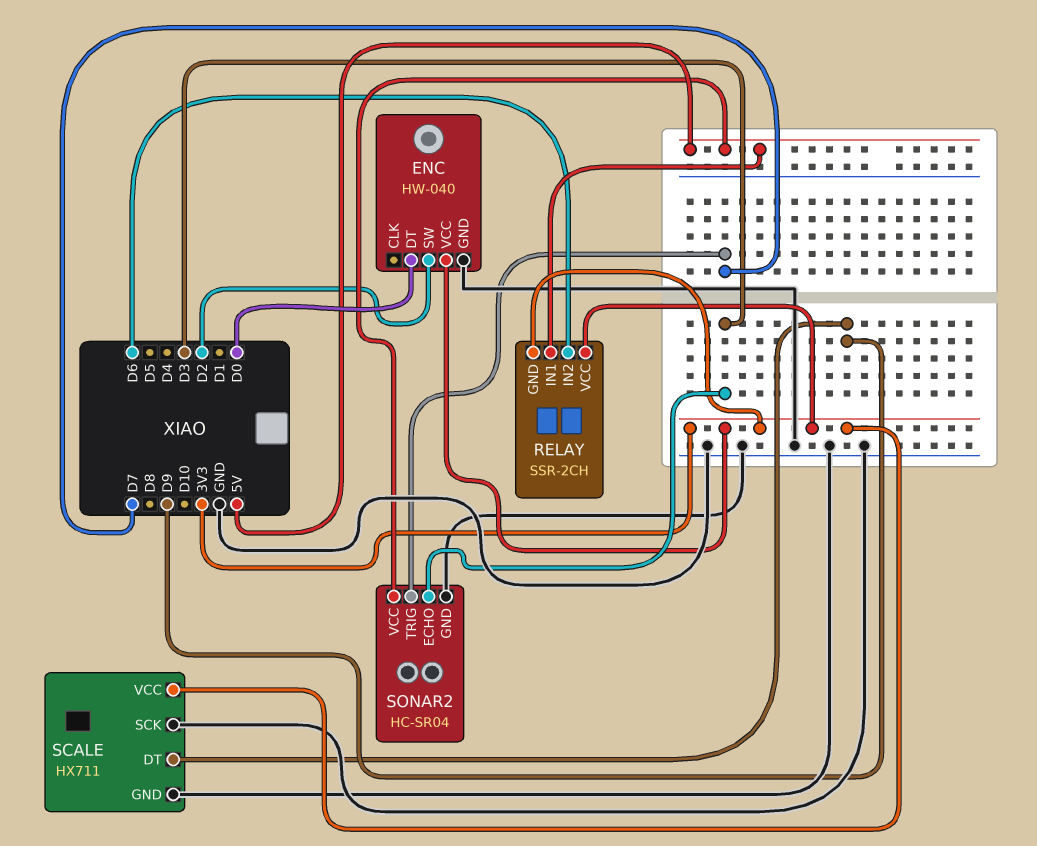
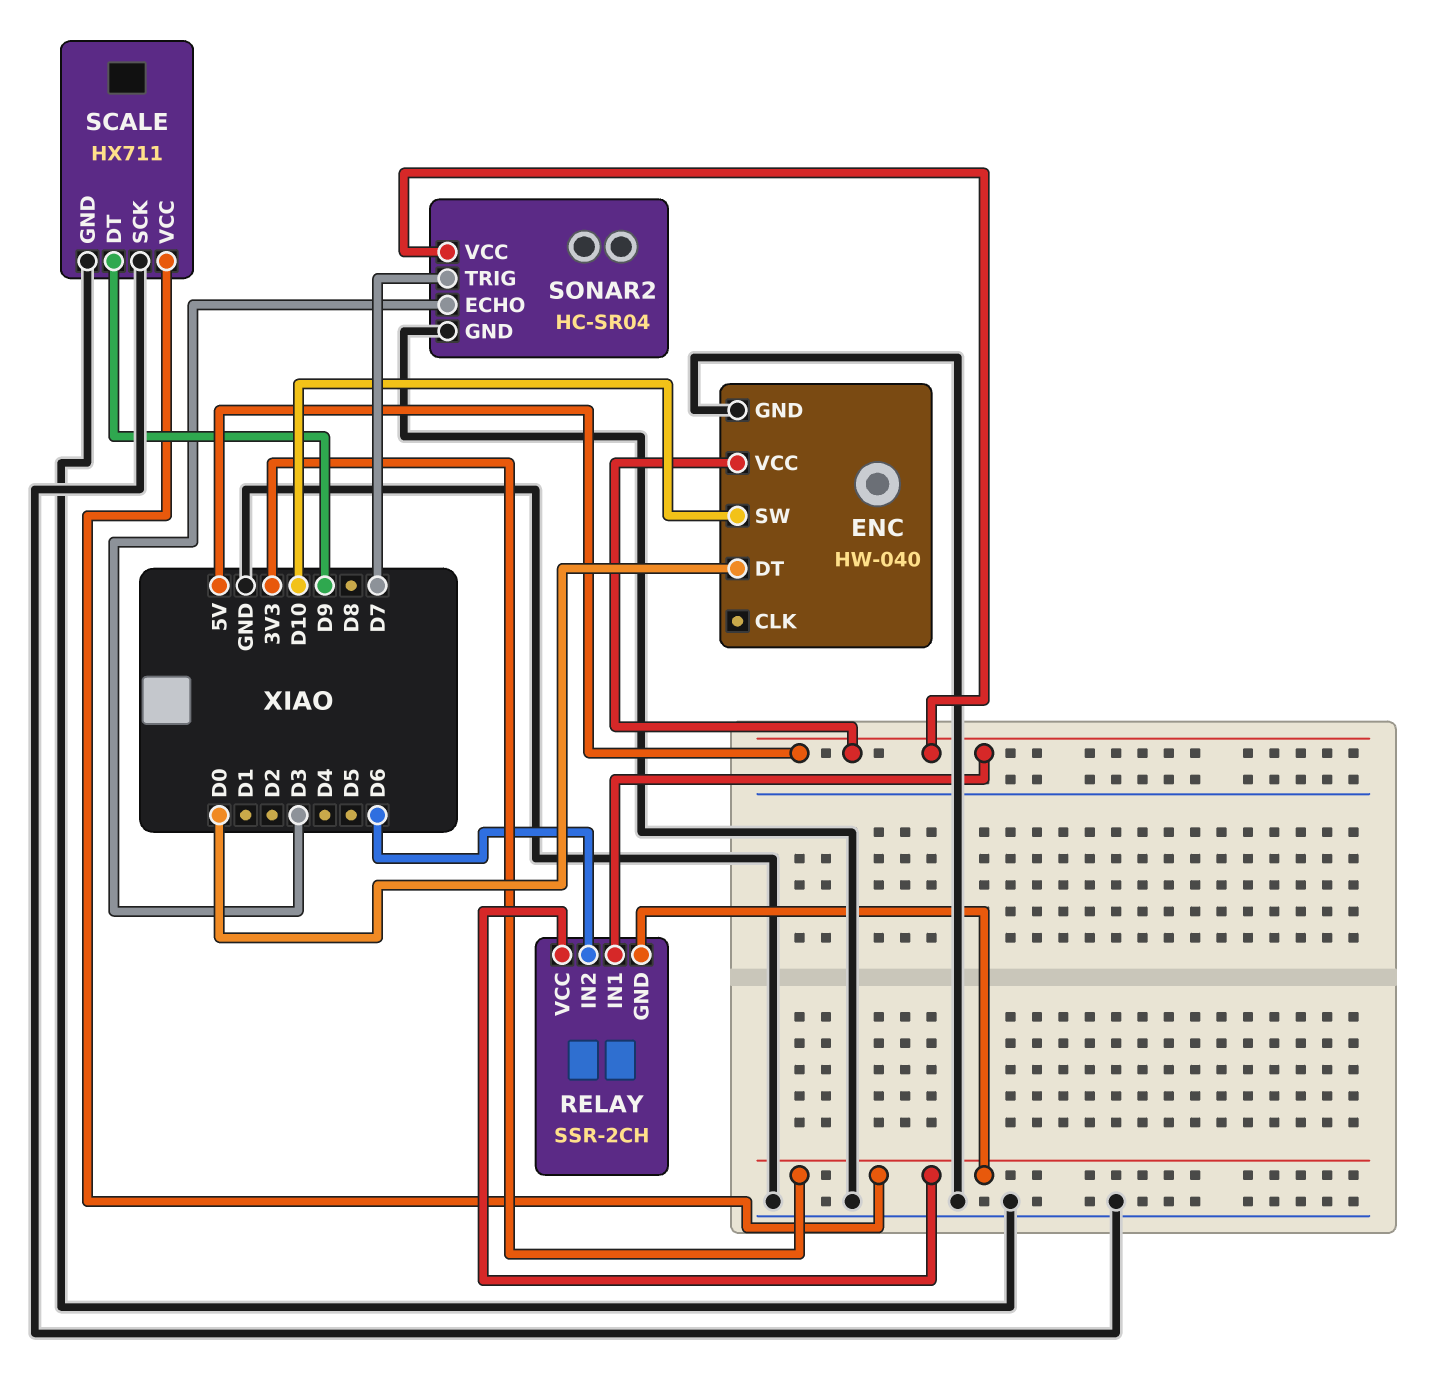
ENC pin SW: D2 -> D10
ENC pin VCC: 3V3 -> 5V

